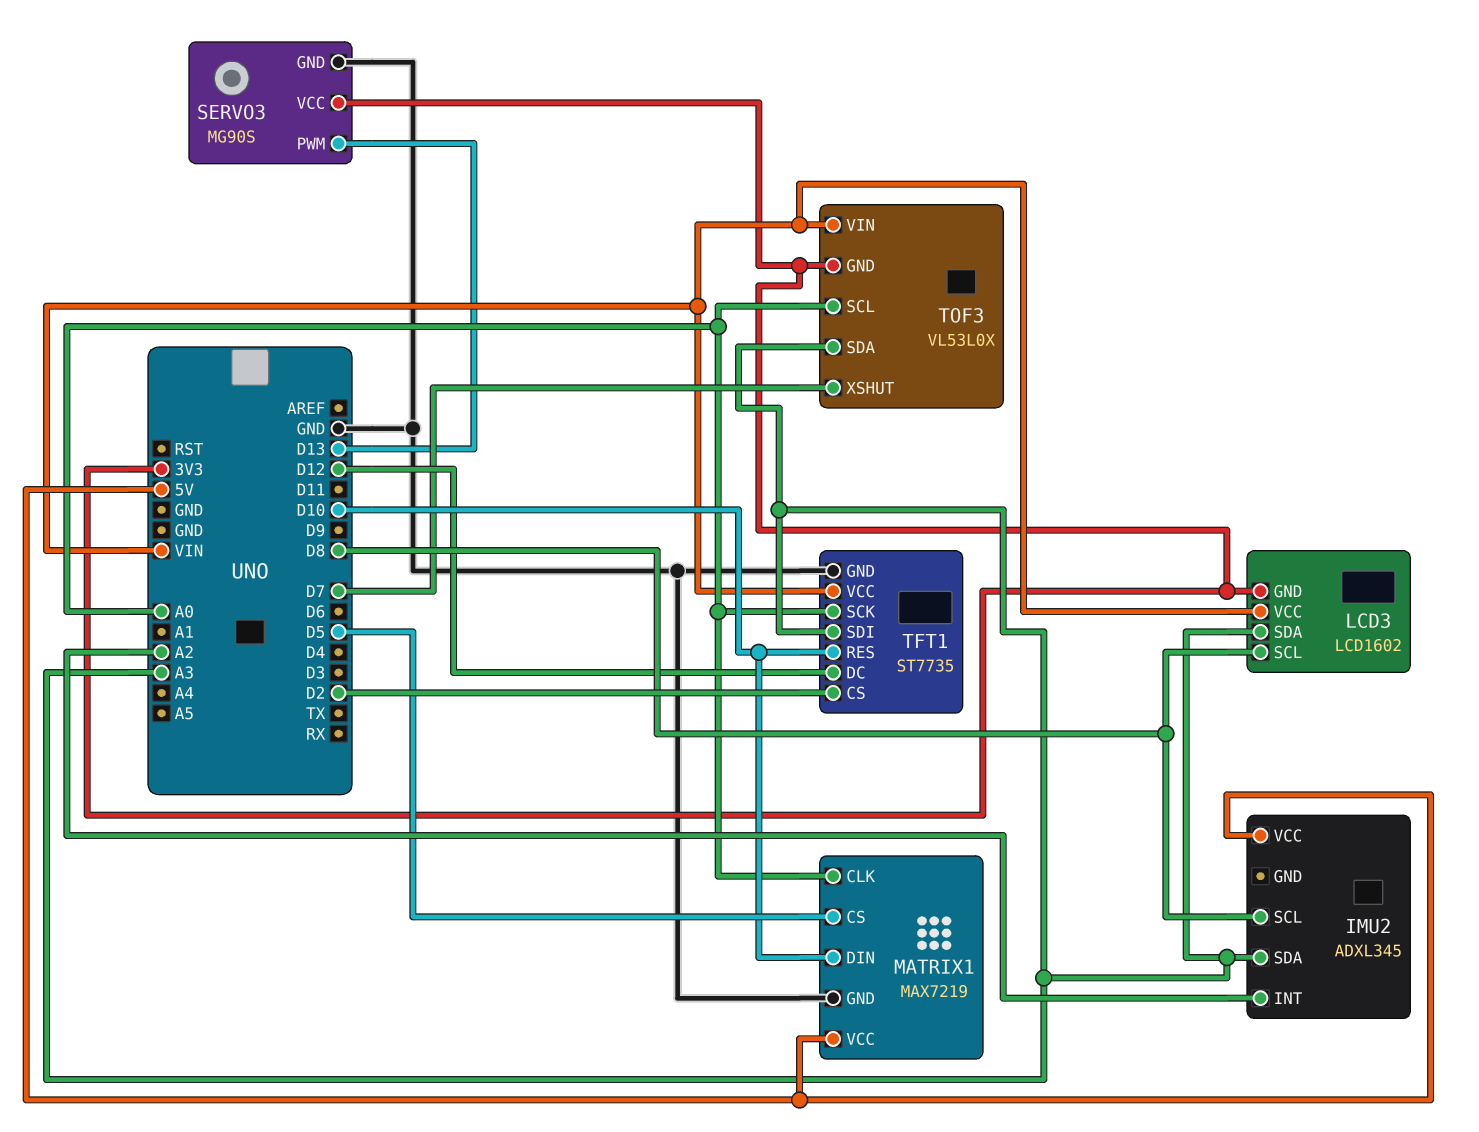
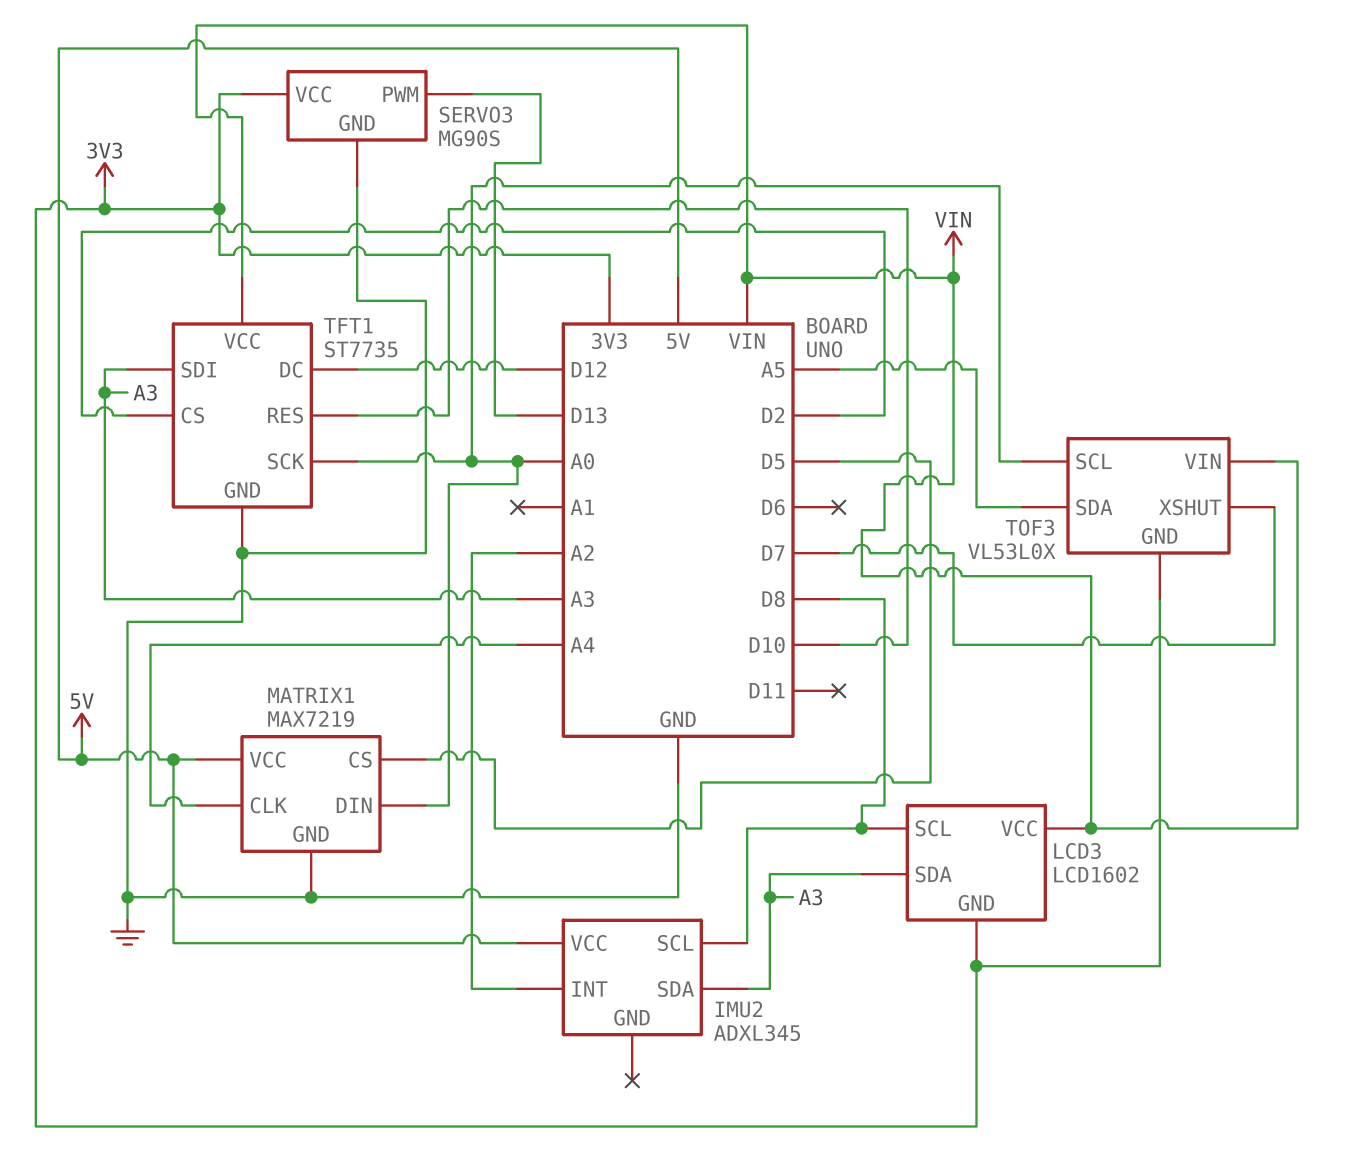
MATRIX1 pin CLK: A0 -> A4
MATRIX1 pin DIN: D10 -> A0
TOF3 pin SDA: A3 -> A5

